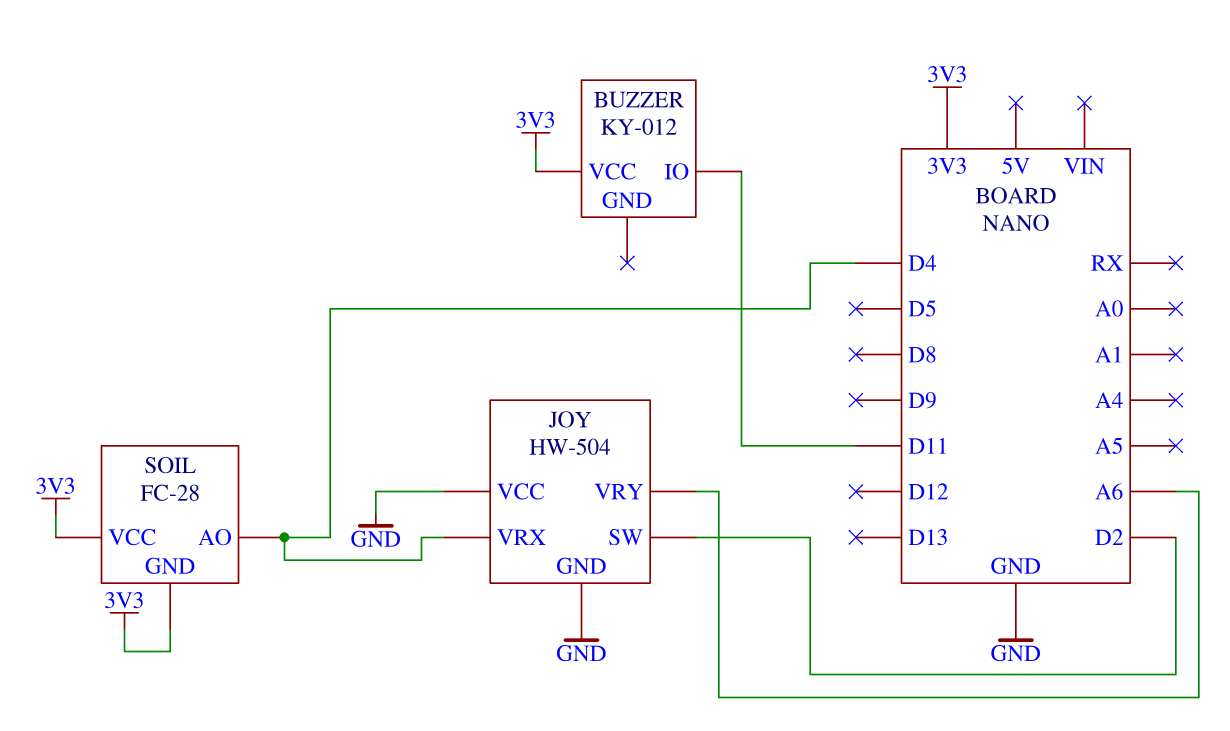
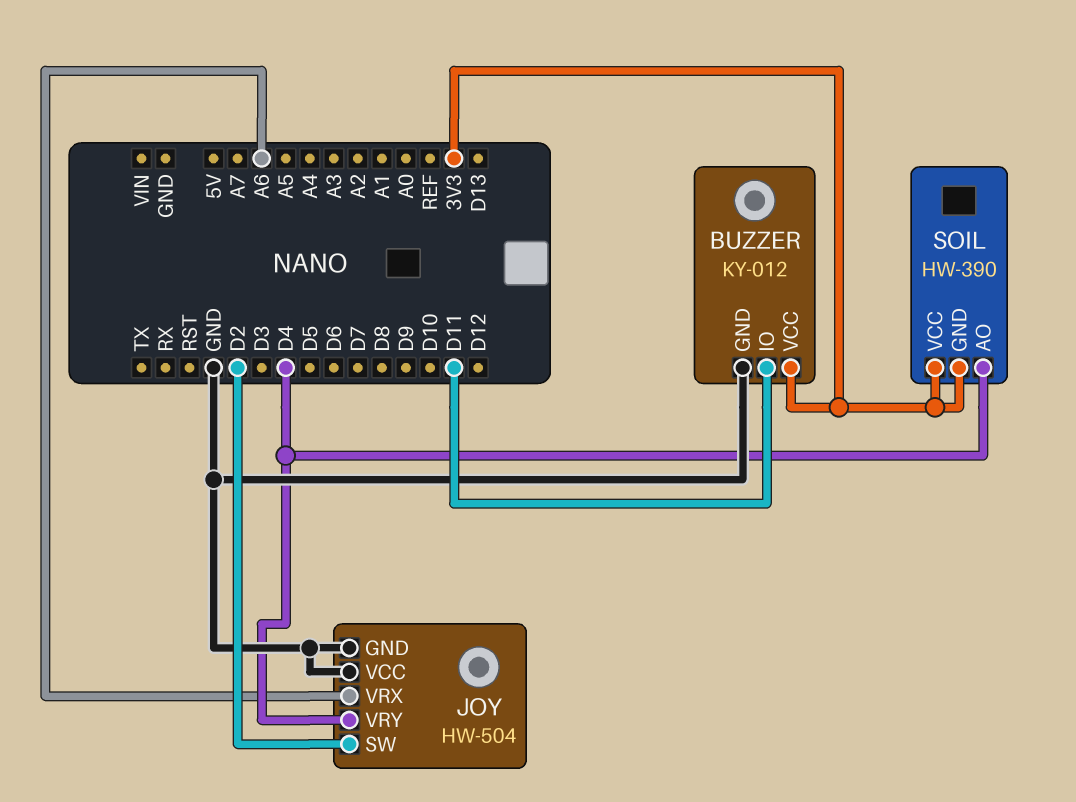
BUZZER pin GND: none -> GND
JOY pin VRX: D4 -> A6
JOY pin VRY: A6 -> D4
SOIL: FC-28 -> HW-390

